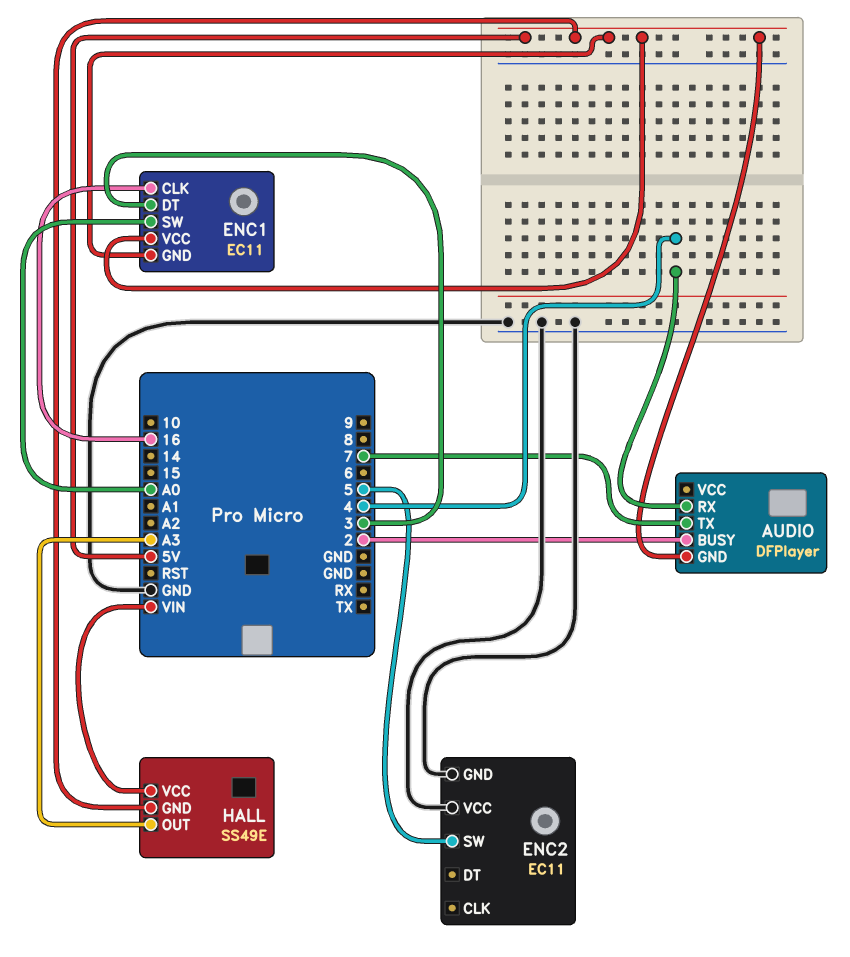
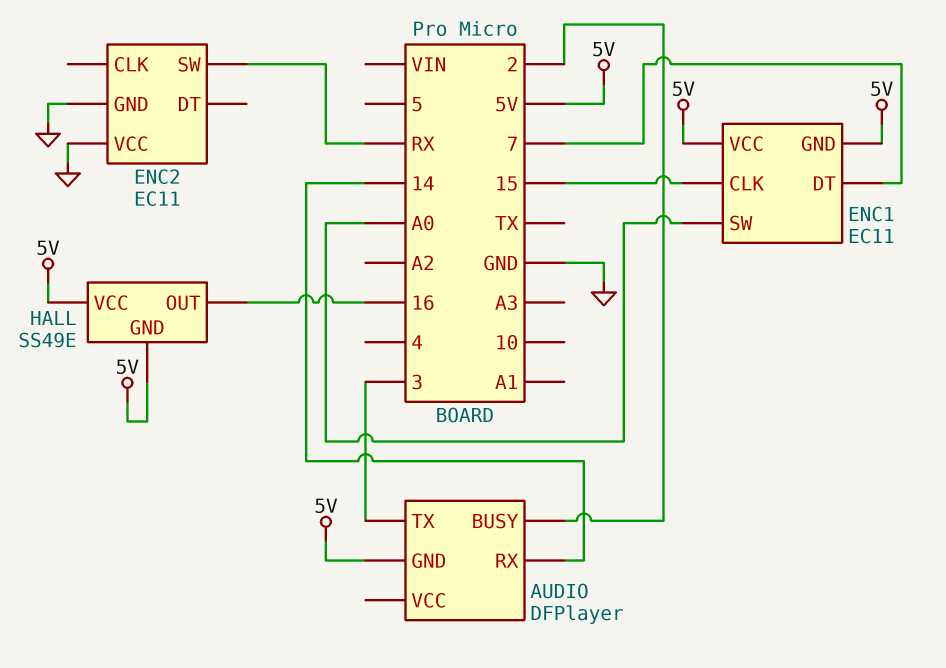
AUDIO pin RX: 4 -> 14
AUDIO pin TX: 7 -> 3
ENC1 pin CLK: 16 -> 15
ENC1 pin DT: 3 -> 7
ENC2 pin SW: 5 -> RX
HALL pin OUT: A3 -> 16
HALL pin VCC: VIN -> 5V

